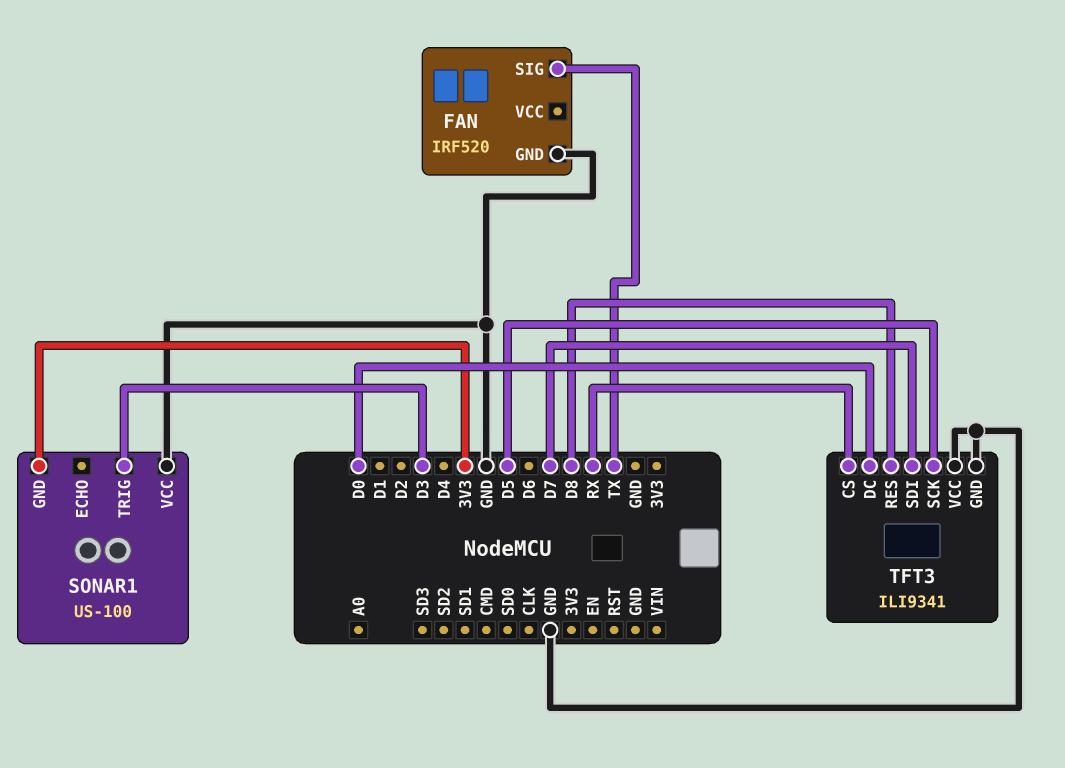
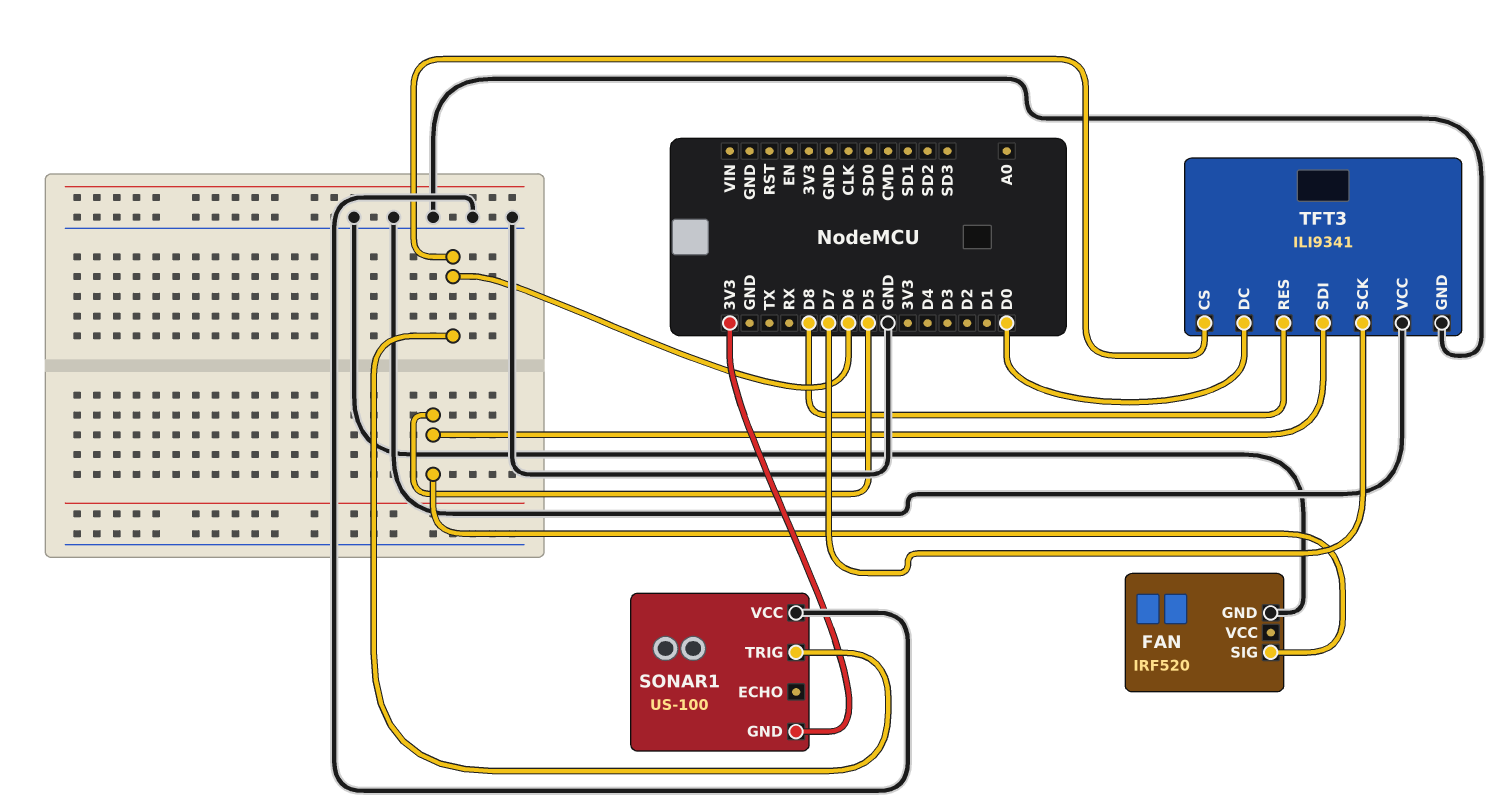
FAN pin SIG: TX -> D5
SONAR1 pin TRIG: D3 -> D6
TFT3 pin CS: RX -> D6
TFT3 pin SCK: D5 -> D7
TFT3 pin SDI: D7 -> D5

